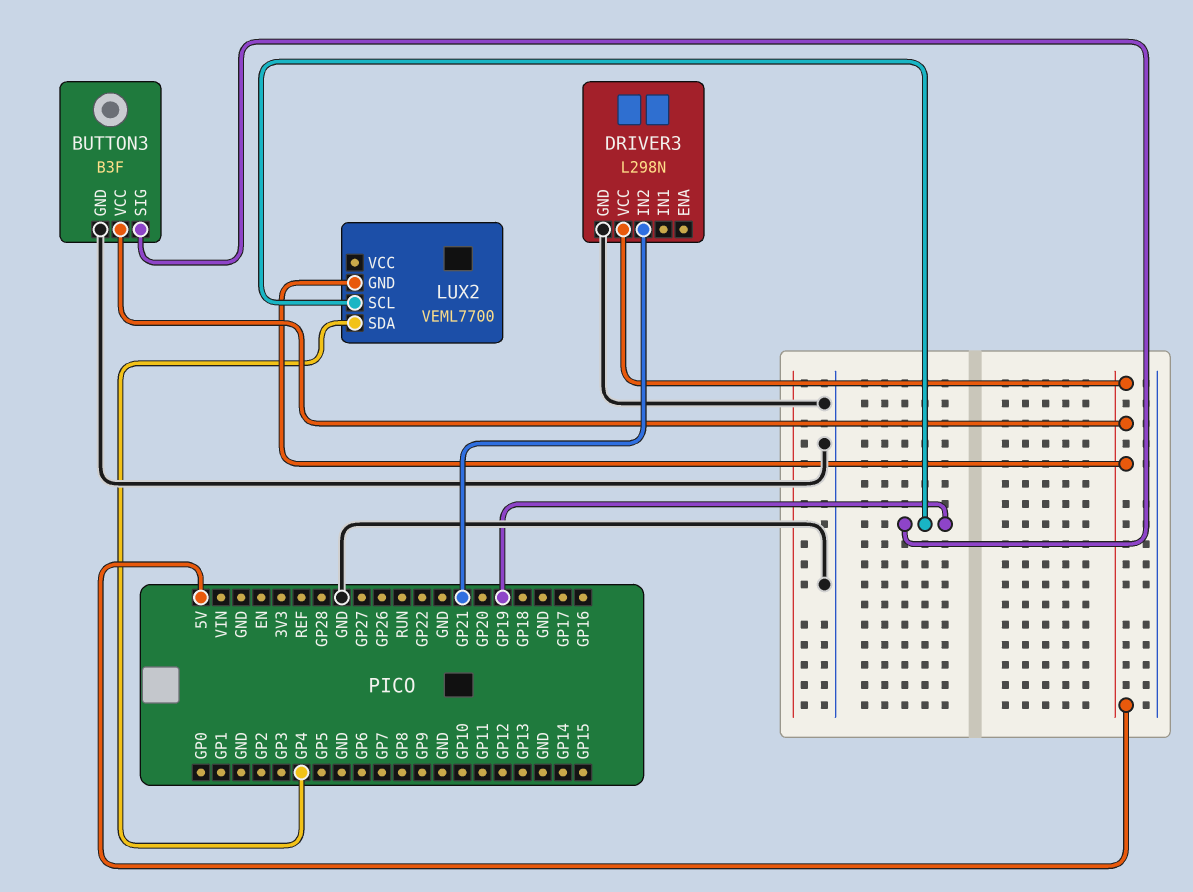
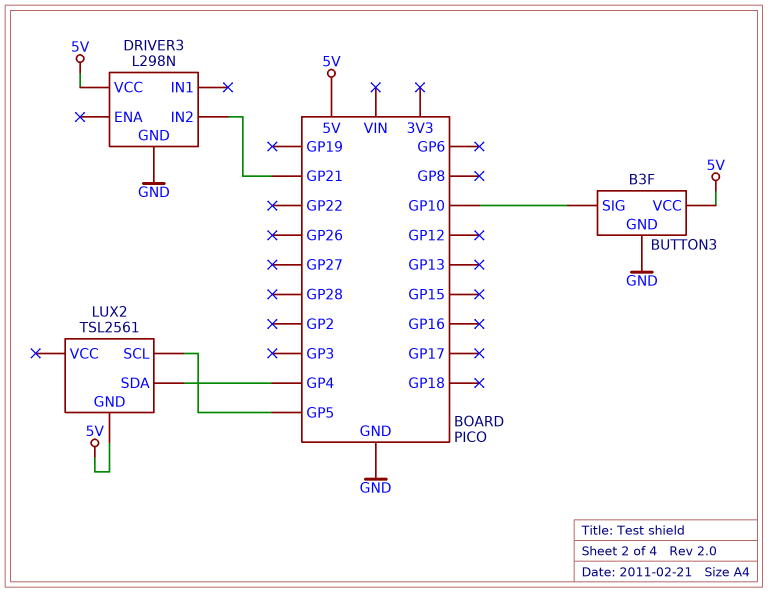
BUTTON3 pin SIG: GP19 -> GP10
LUX2: VEML7700 -> TSL2561
LUX2 pin SCL: GP19 -> GP5

